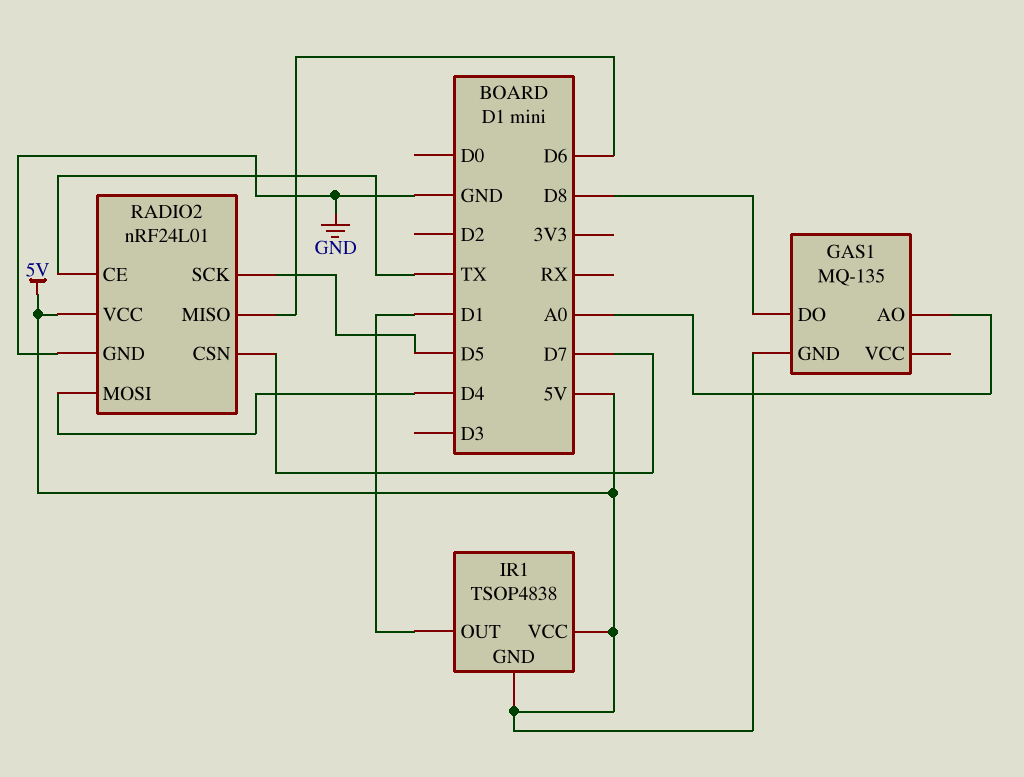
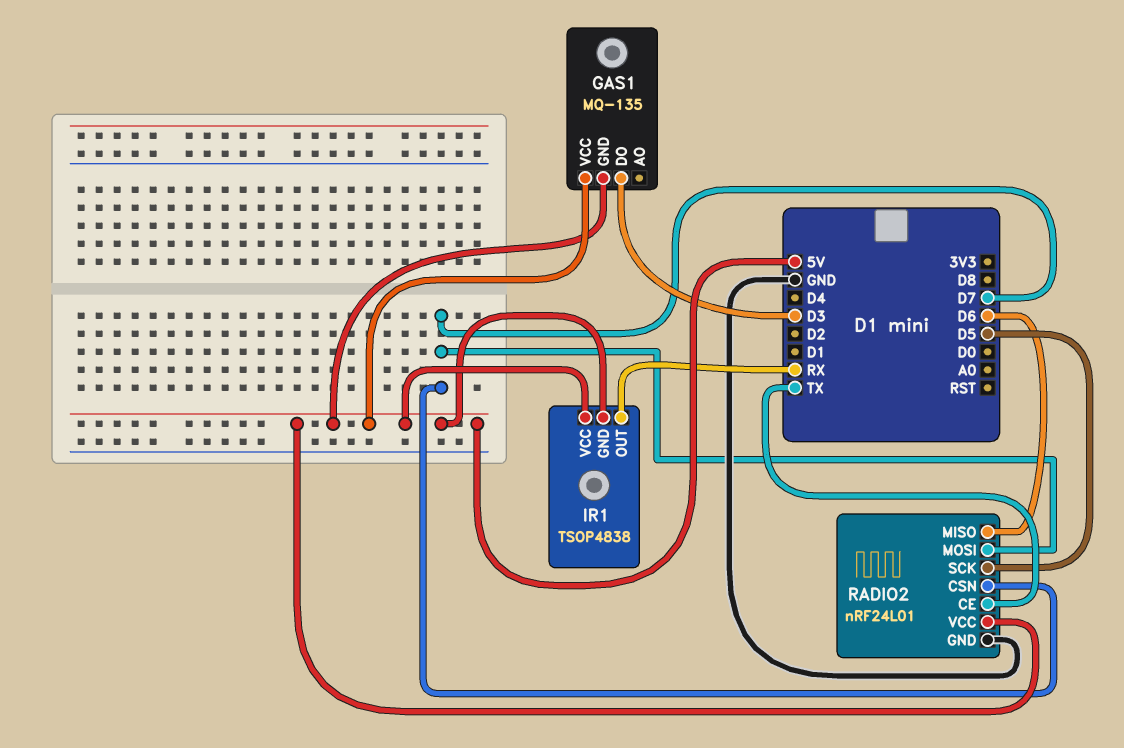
GAS1 pin AO: A0 -> none
GAS1 pin DO: D8 -> D3
GAS1 pin VCC: none -> 5V
IR1 pin OUT: D1 -> RX
RADIO2 pin MOSI: D4 -> D7

